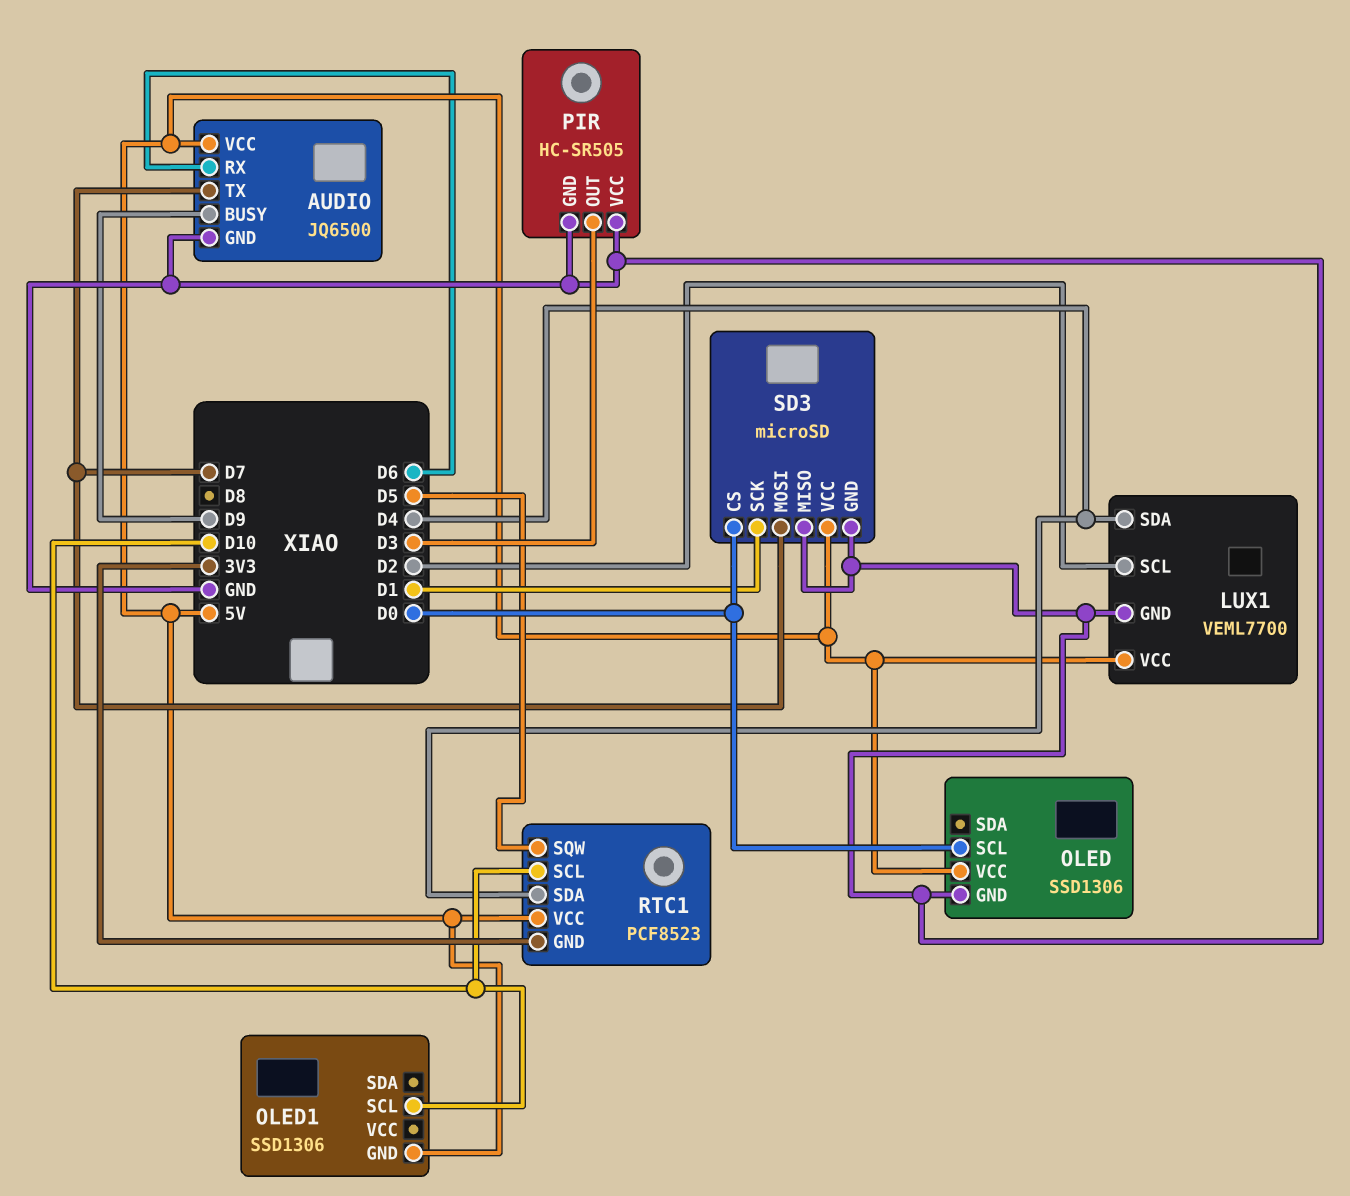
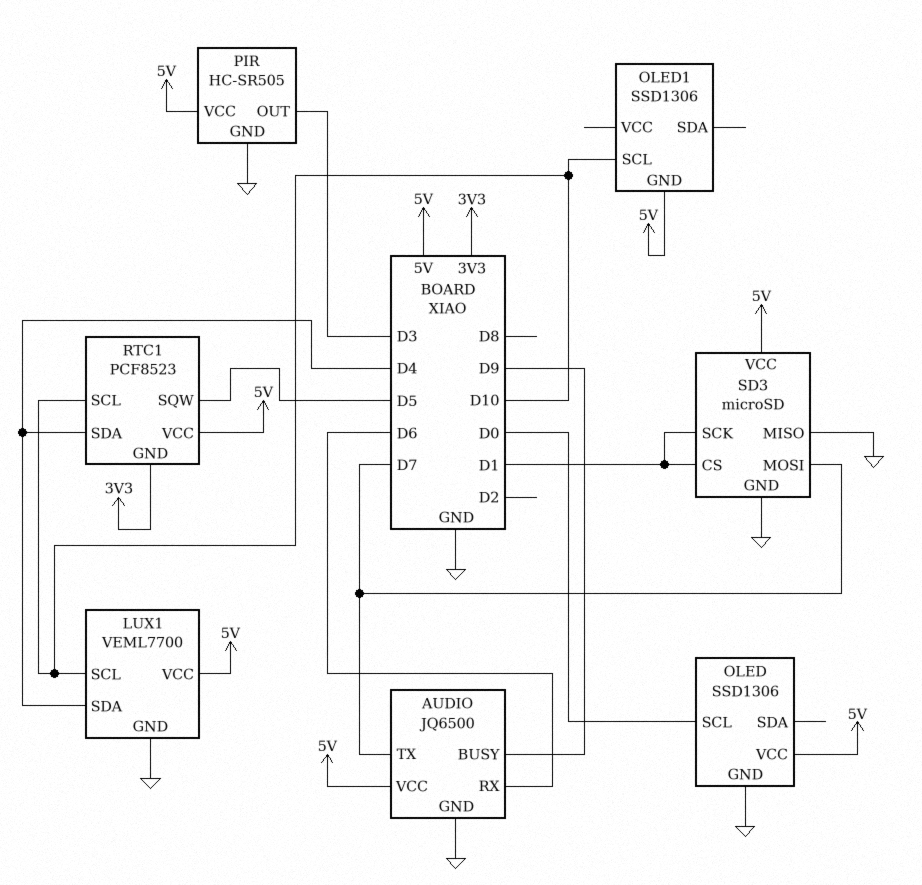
LUX1 pin SCL: D2 -> D10
PIR pin VCC: GND -> 5V
SD3 pin CS: D0 -> D1

